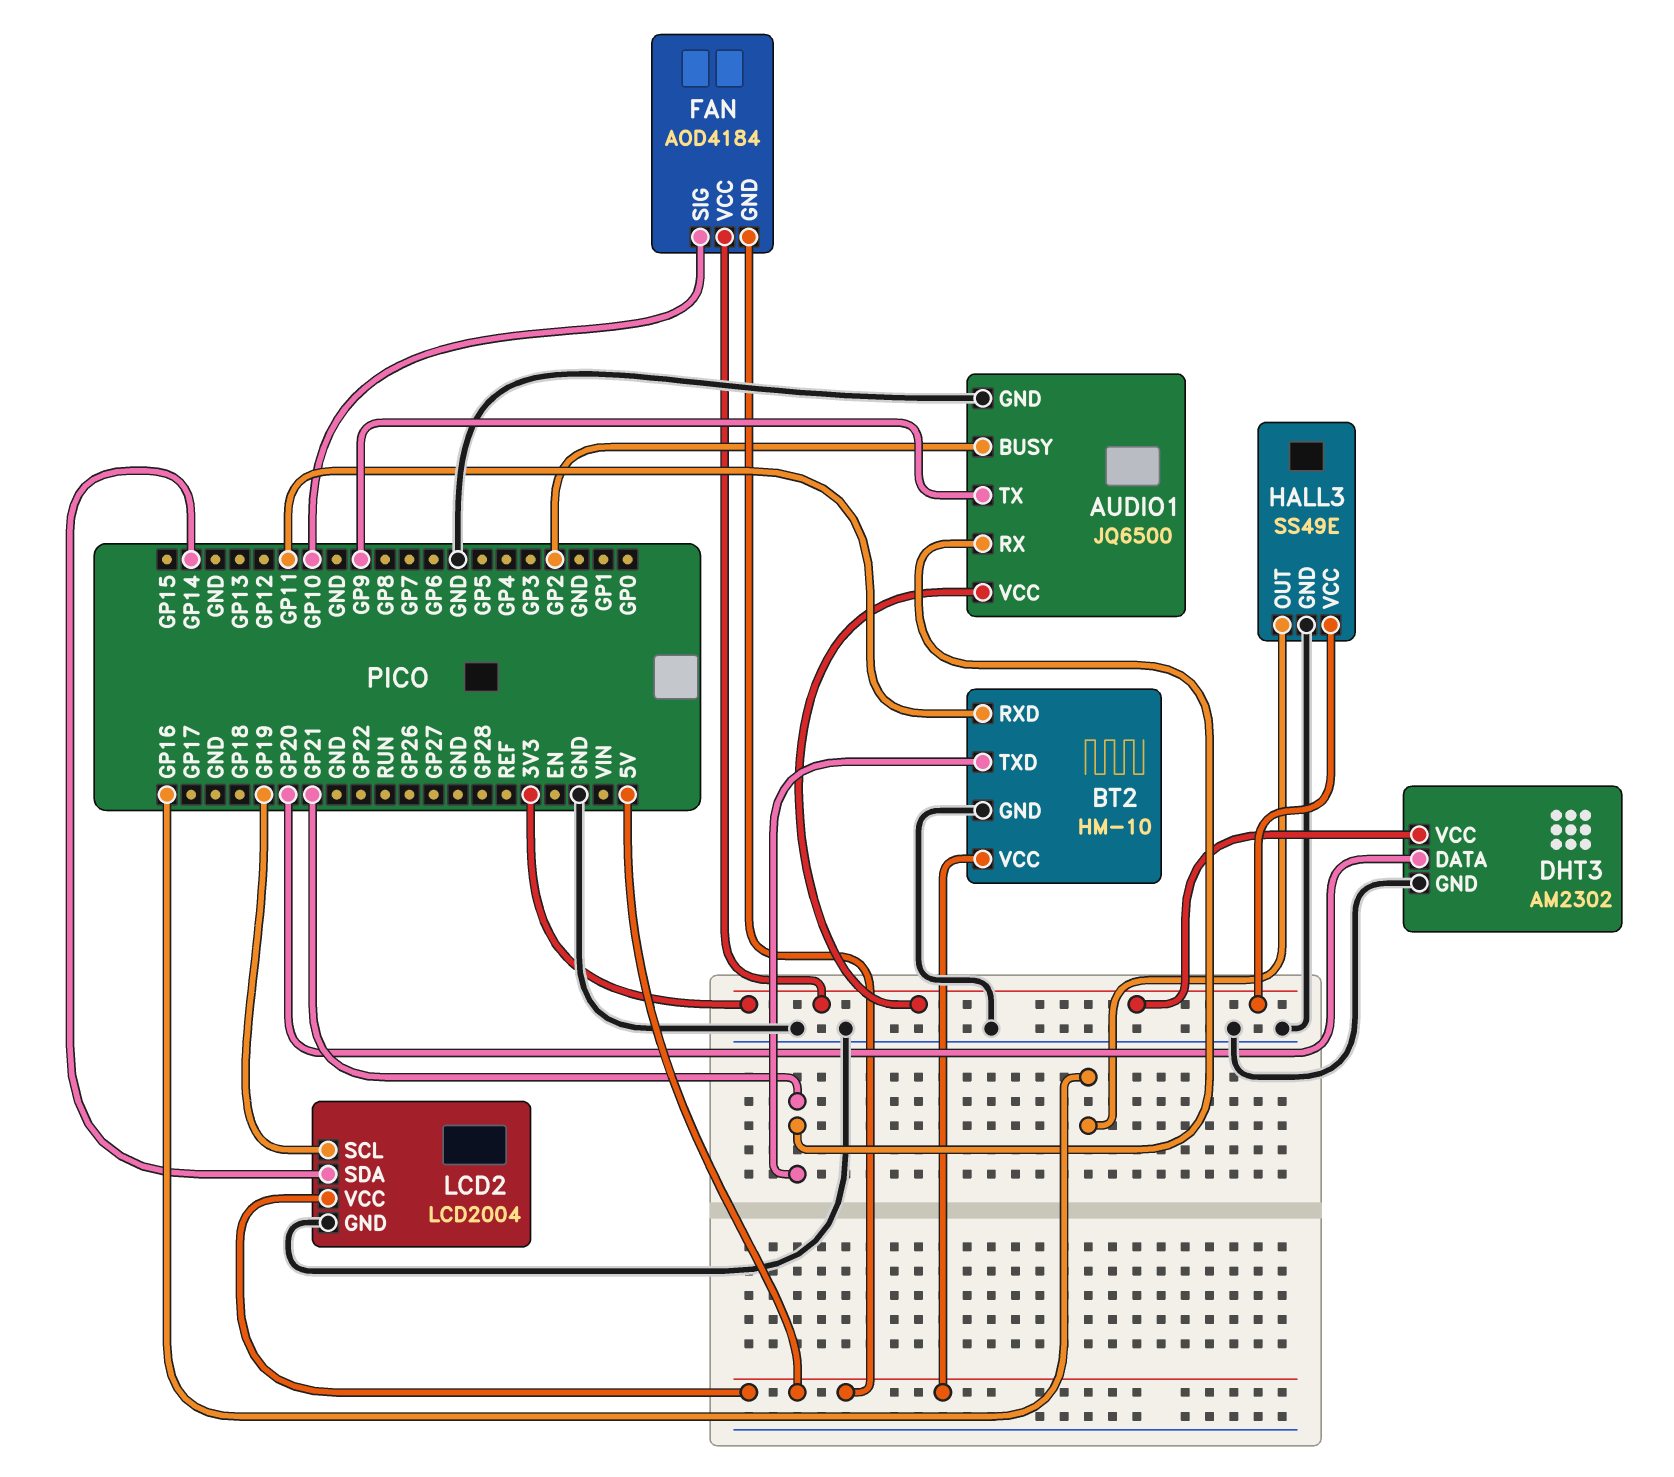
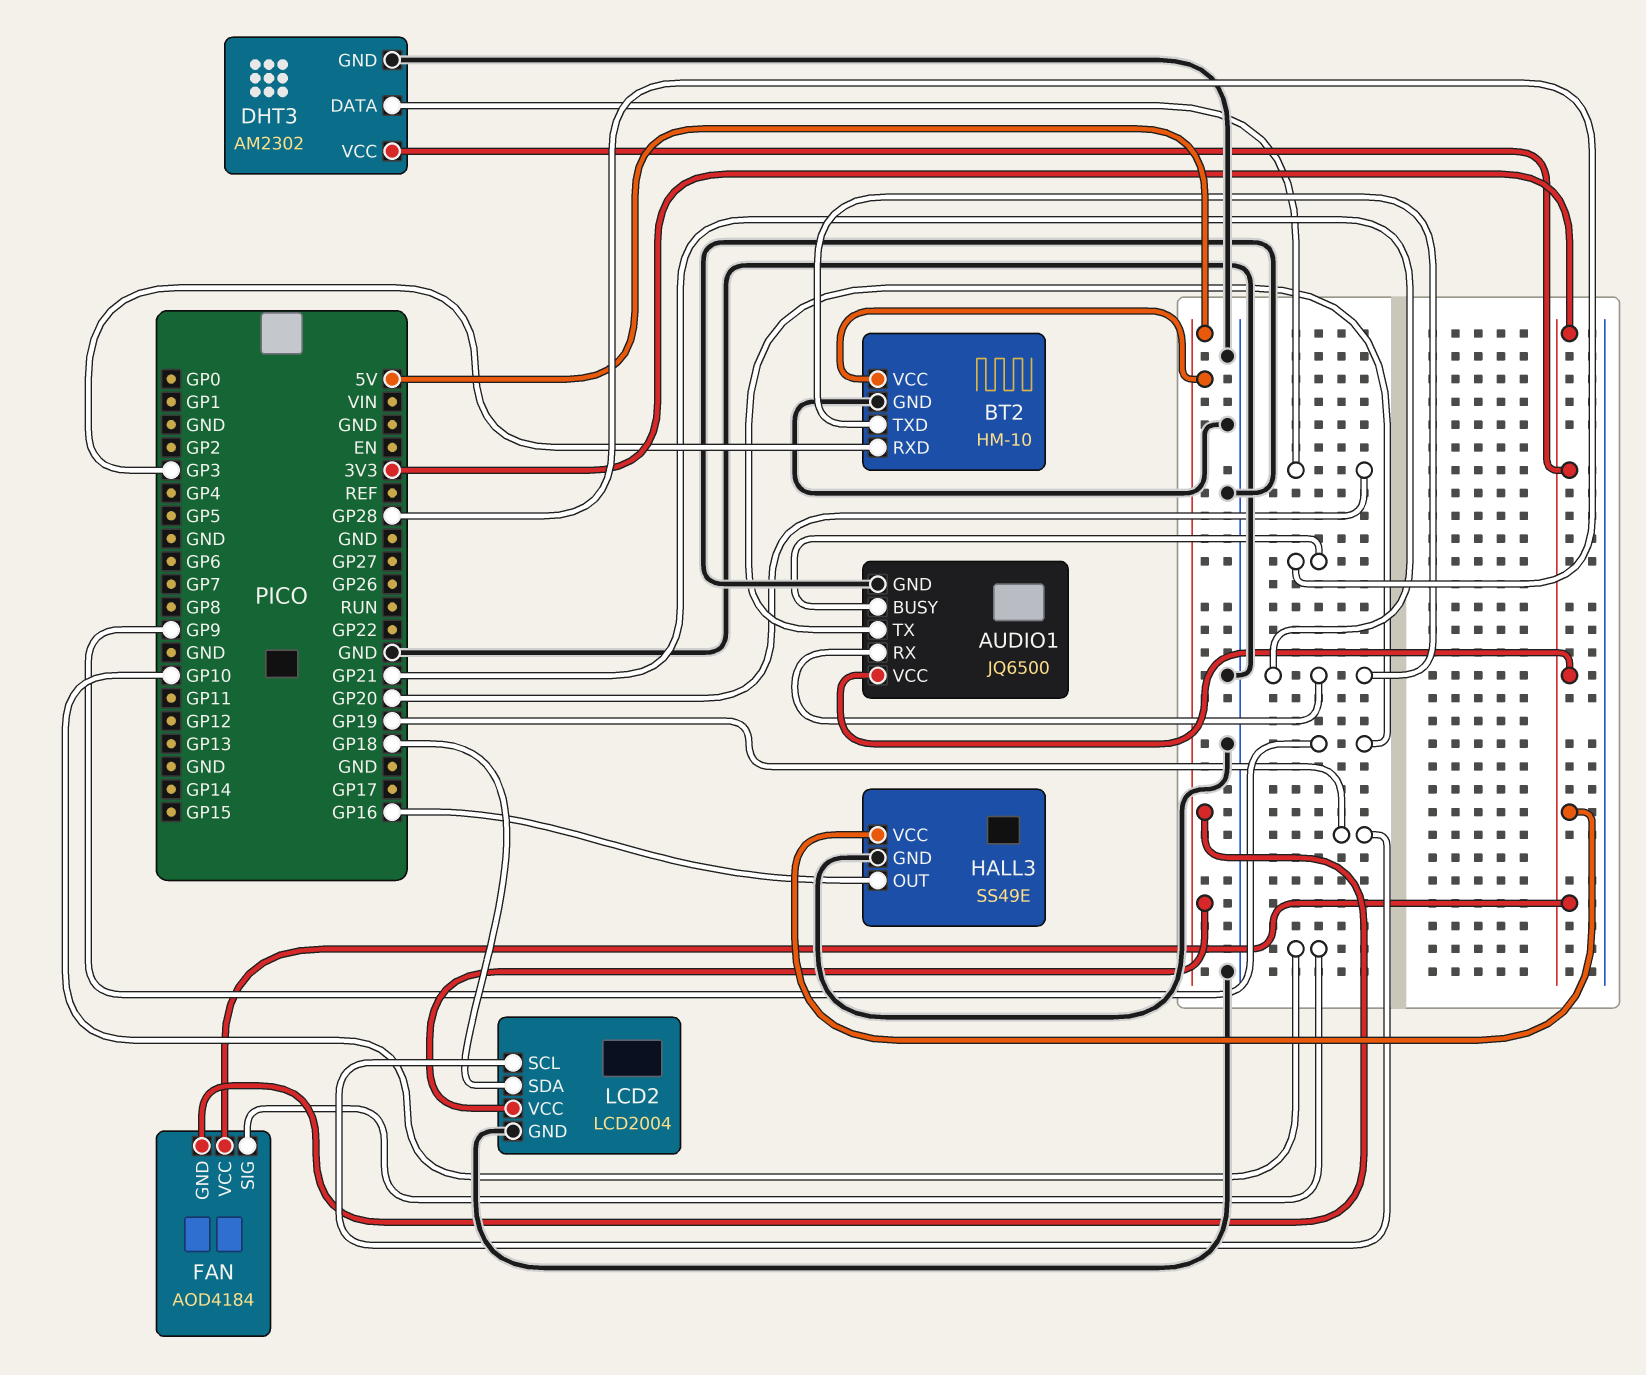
AUDIO1 pin BUSY: GP2 -> GP28
BT2 pin RXD: GP11 -> GP3
LCD2 pin SDA: GP14 -> GP18

